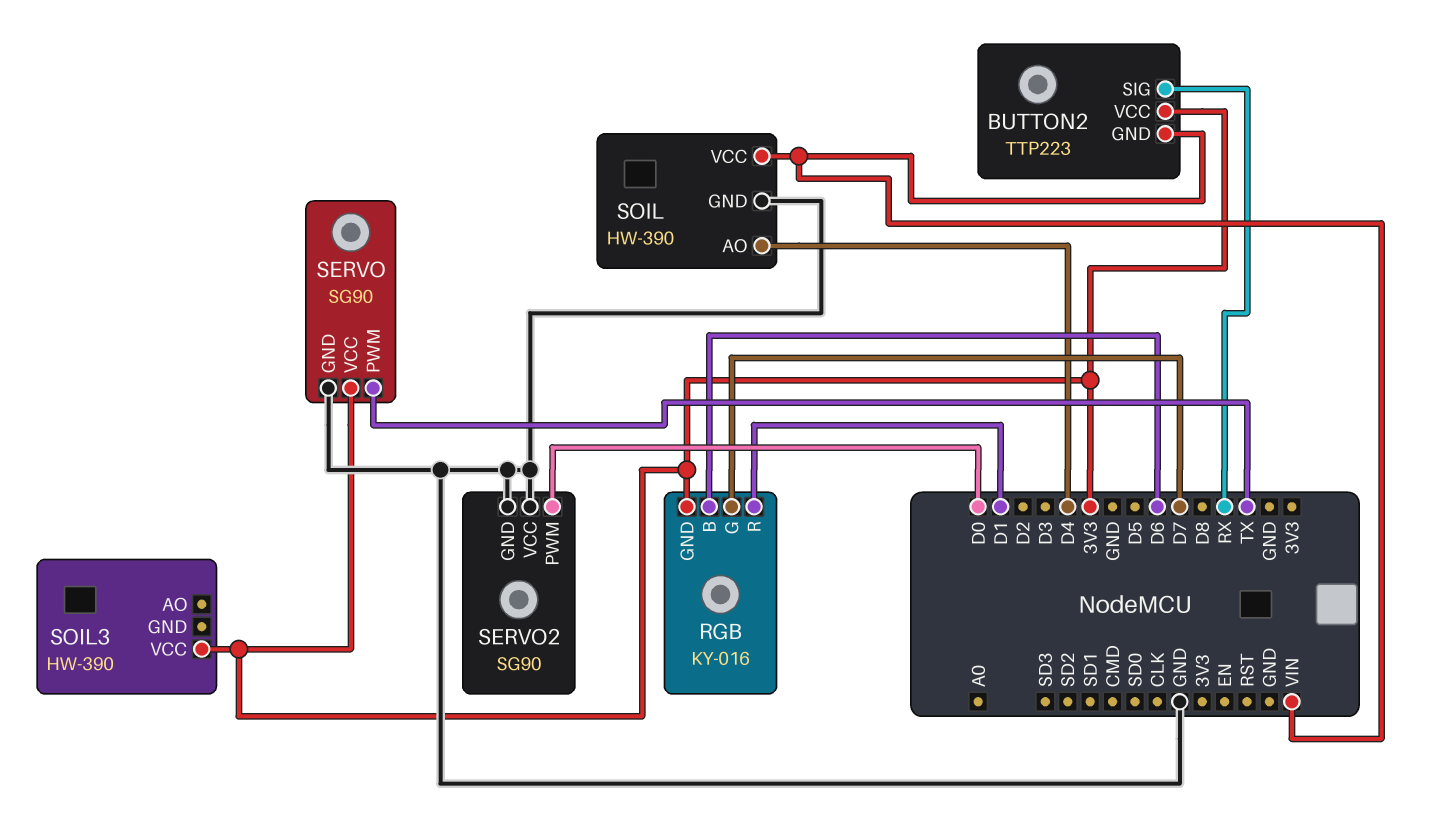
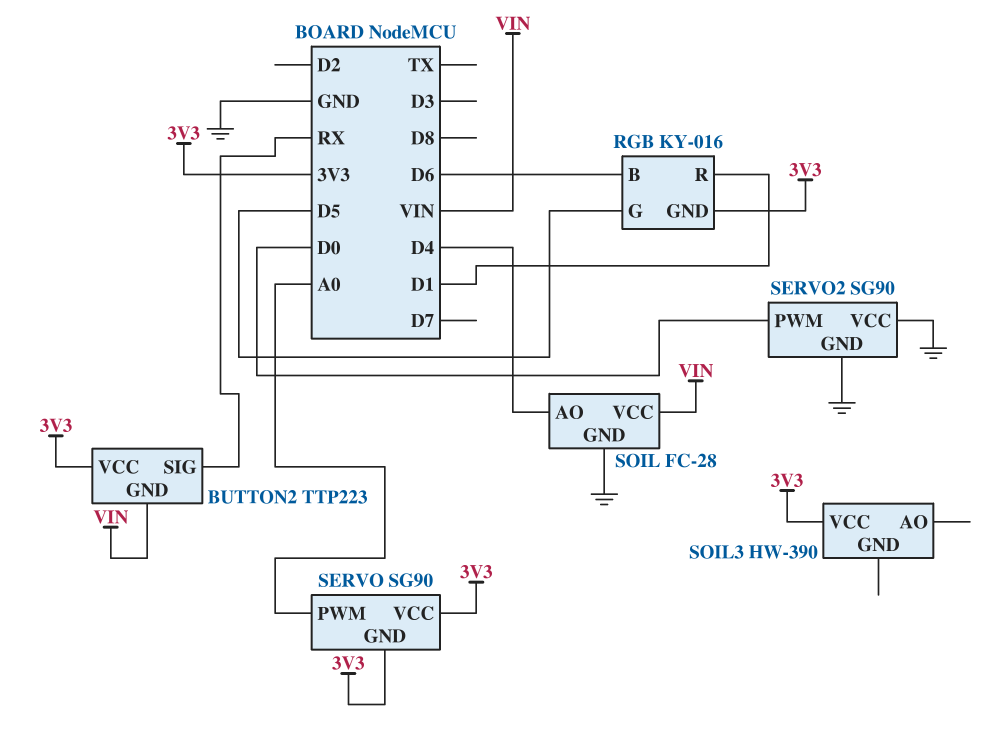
RGB pin G: D7 -> D5
SERVO pin GND: GND -> 3V3
SERVO pin PWM: TX -> A0
SOIL: HW-390 -> FC-28

